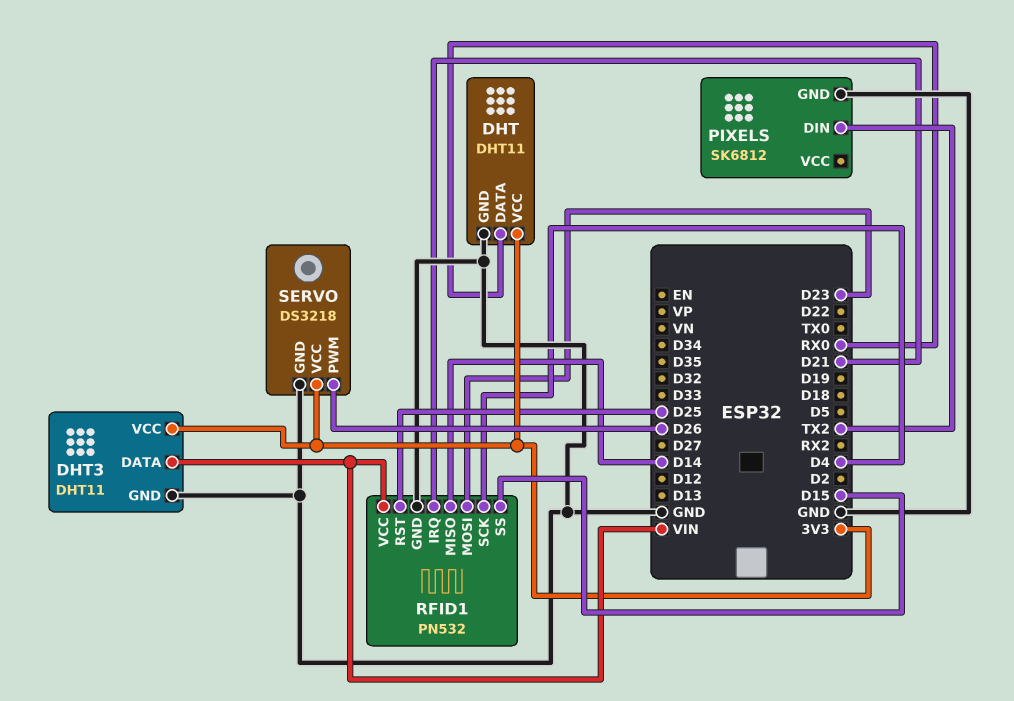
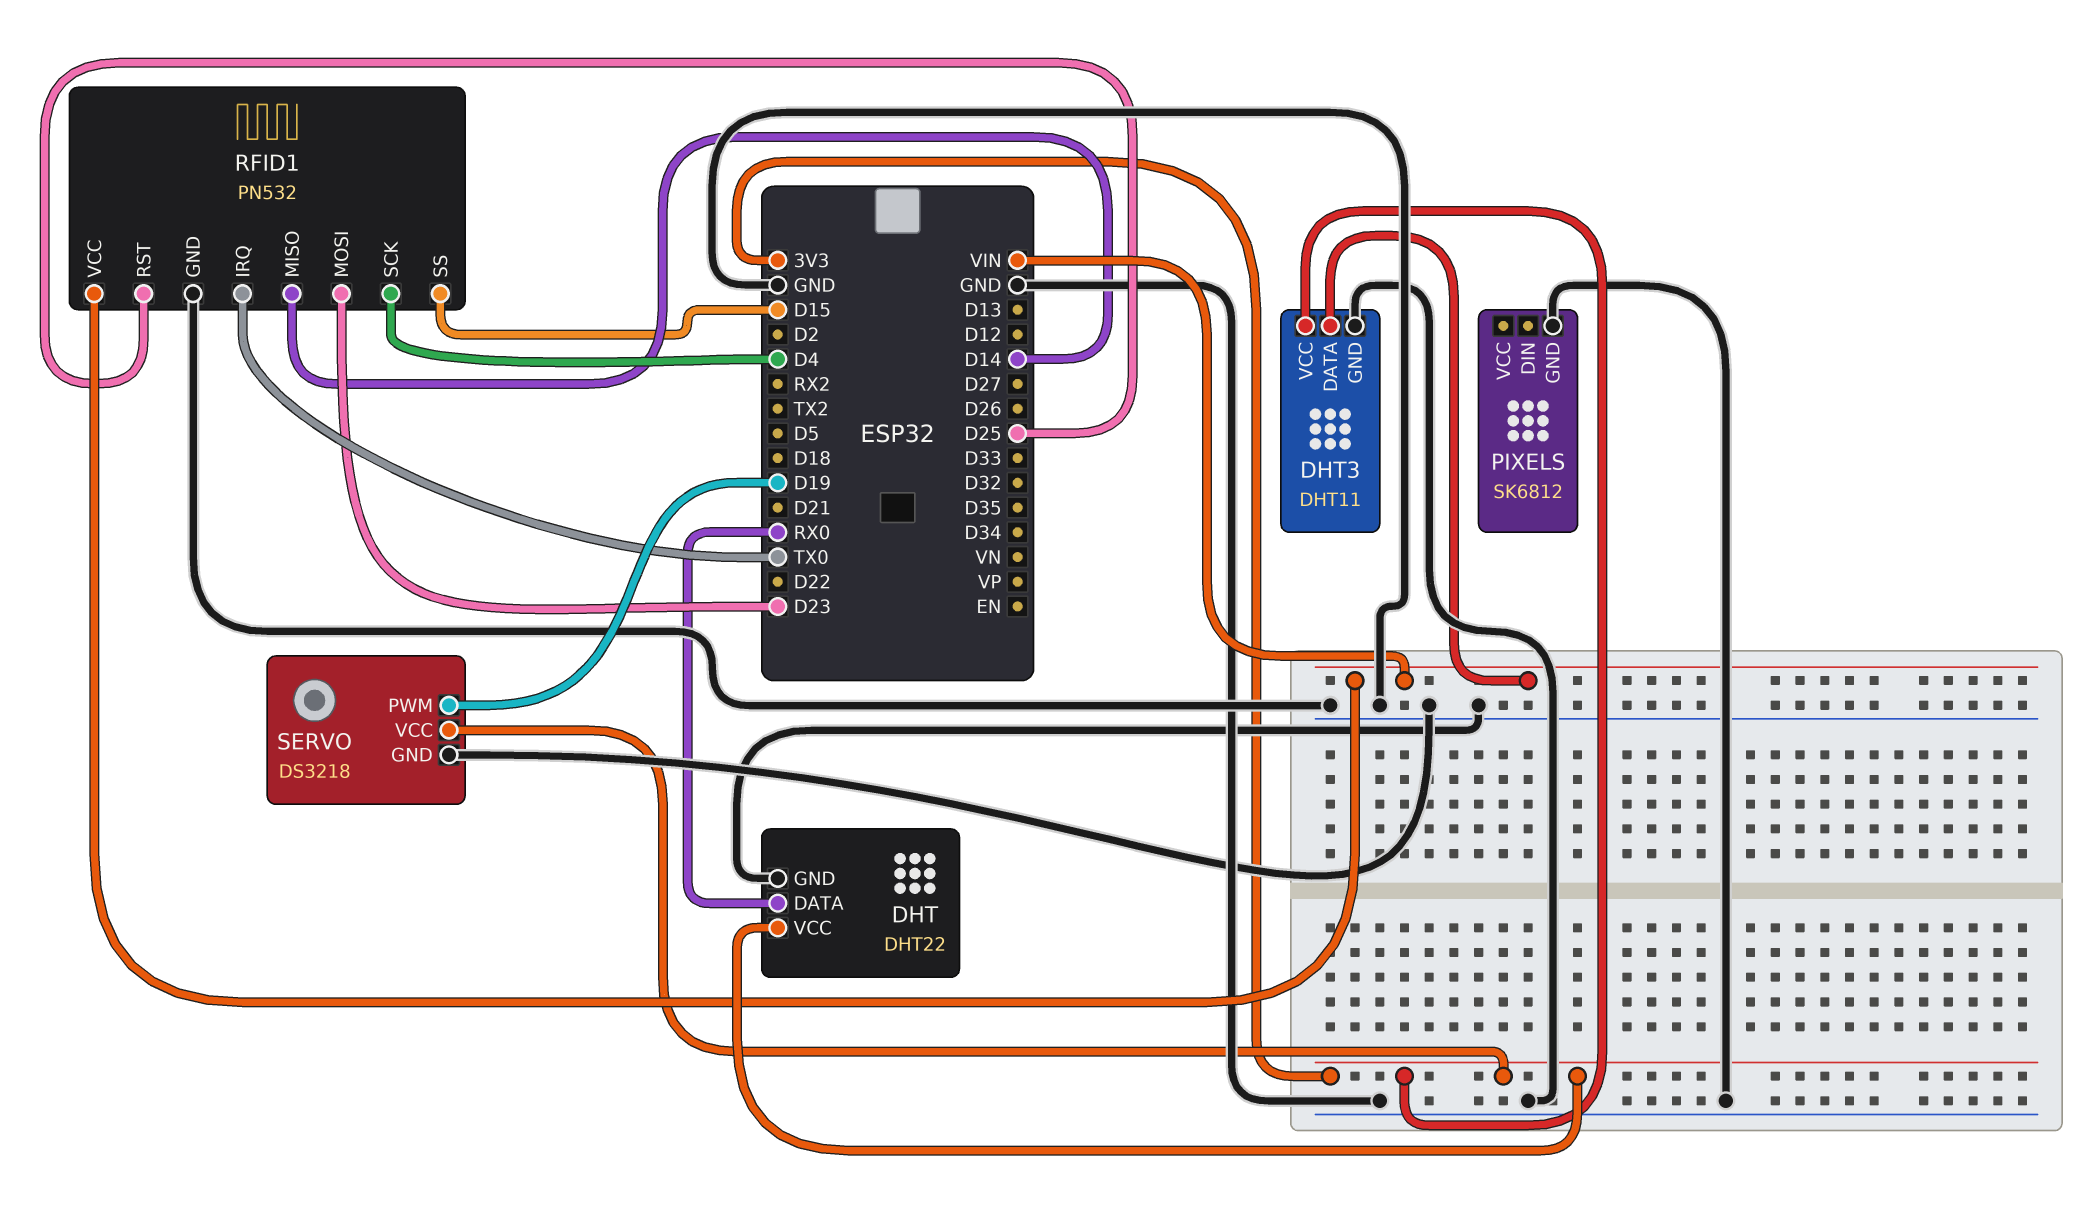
DHT: DHT11 -> DHT22
PIXELS pin DIN: TX2 -> none
RFID1 pin IRQ: D21 -> TX0
SERVO pin PWM: D26 -> D19

